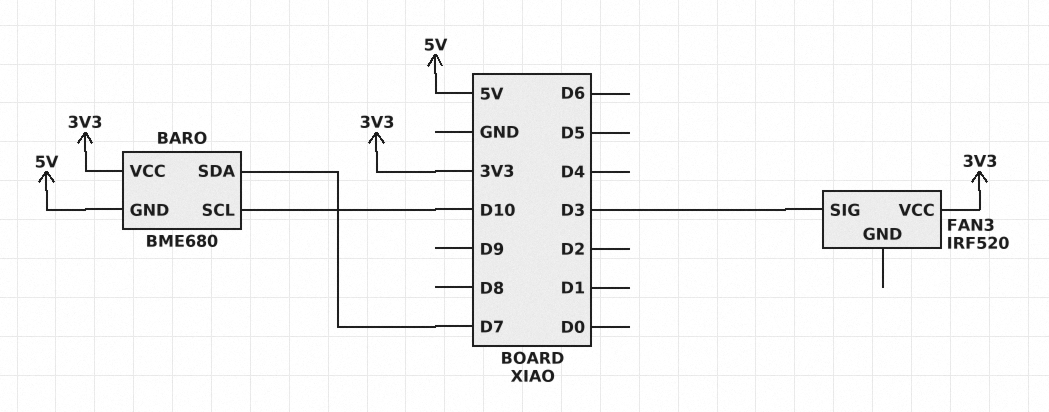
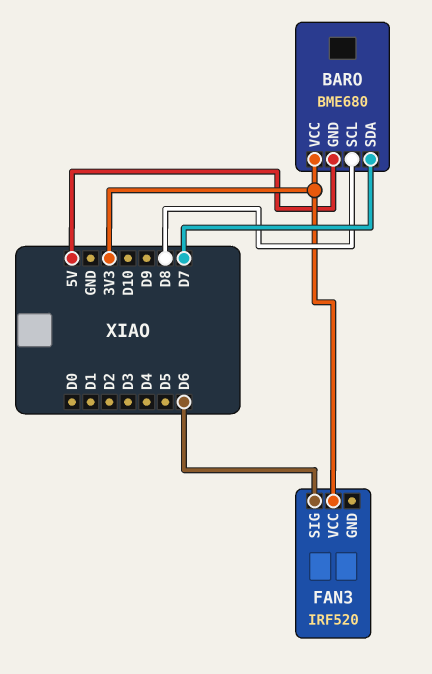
BARO pin SCL: D10 -> D8
FAN3 pin SIG: D3 -> D6

